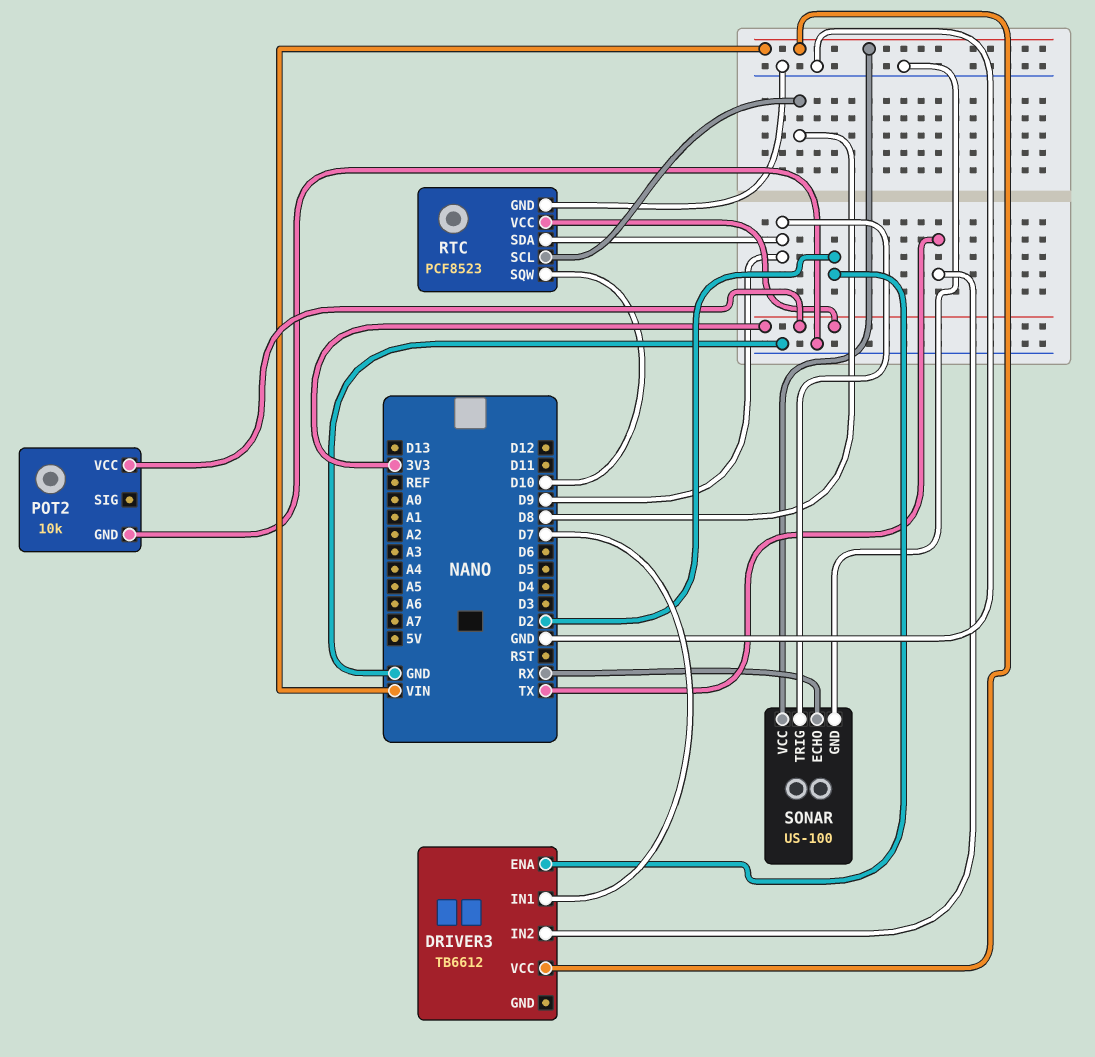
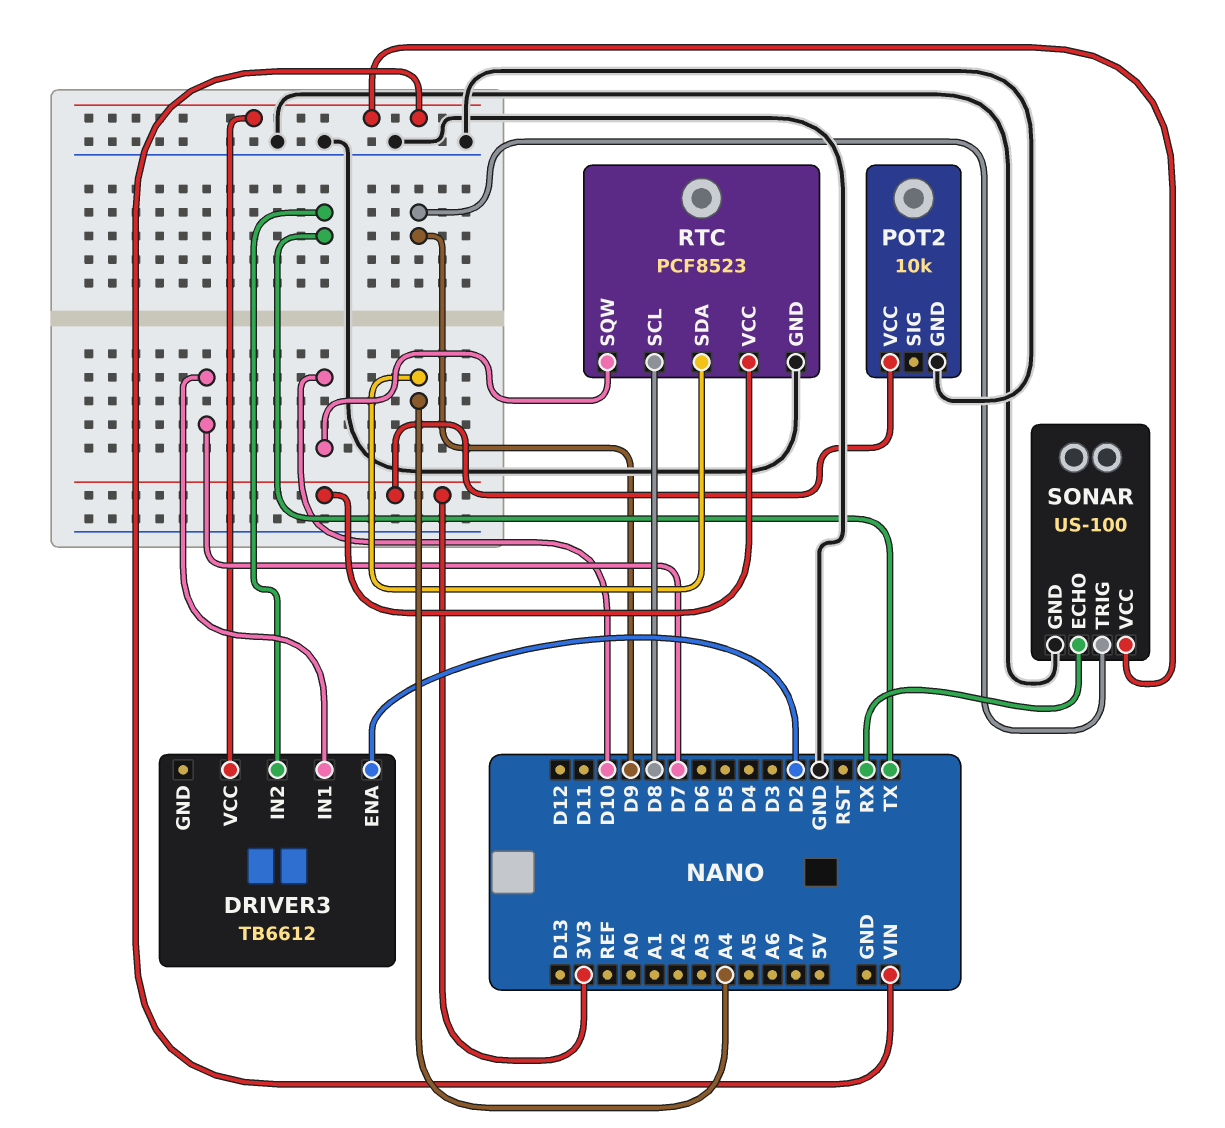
RTC pin SDA: D9 -> A4

